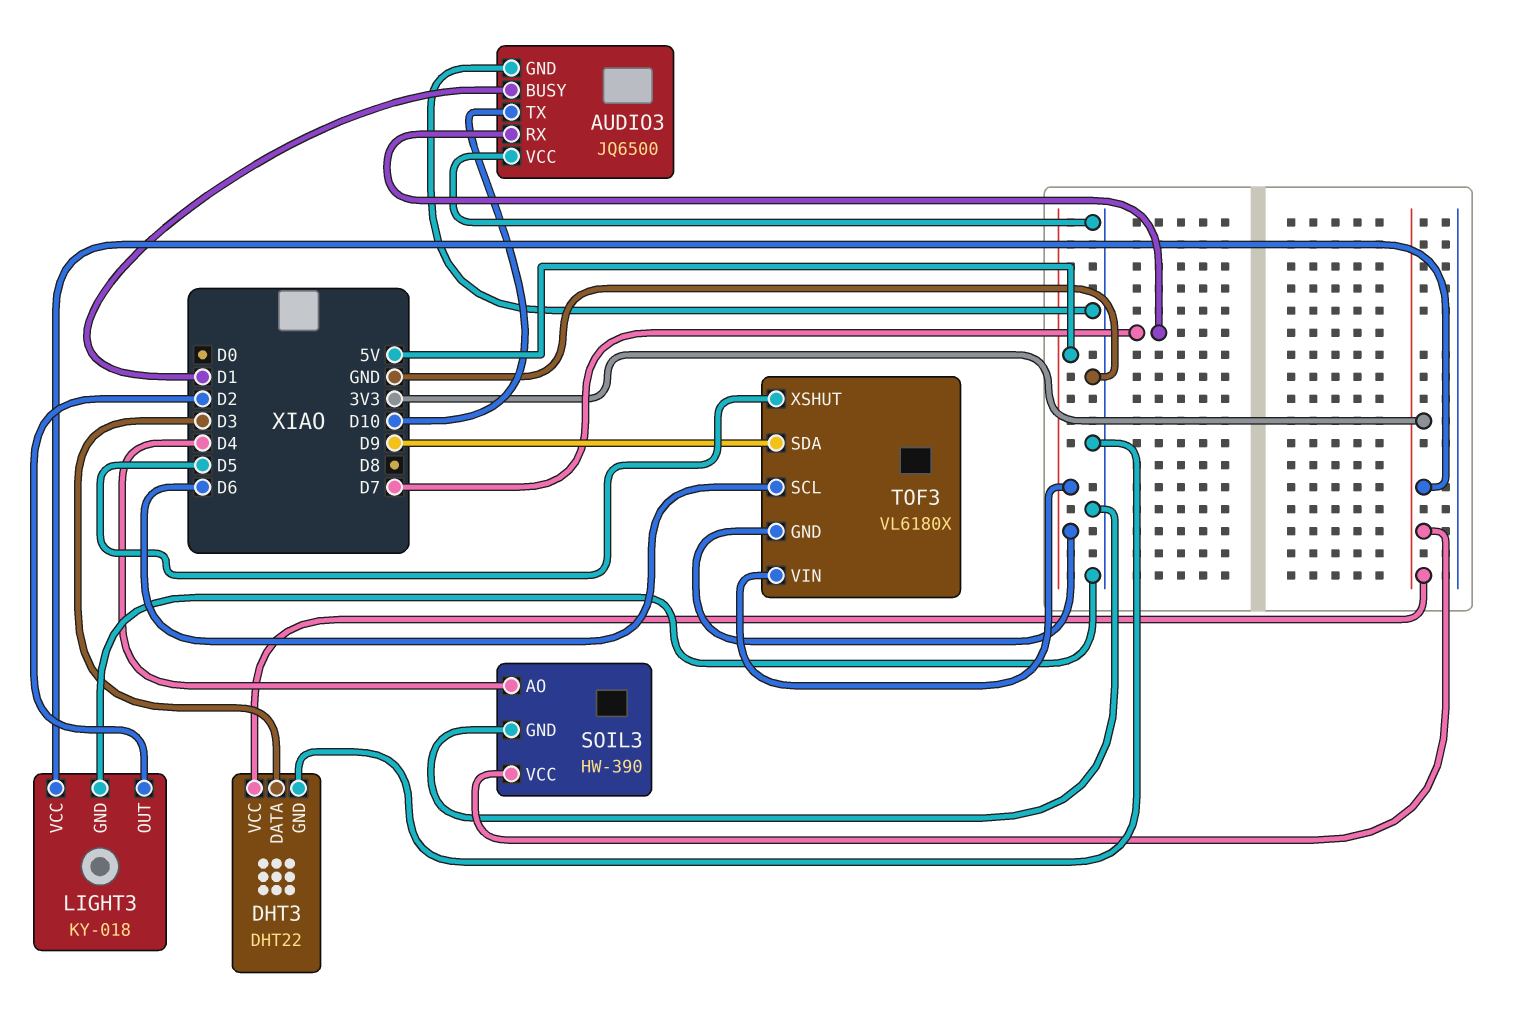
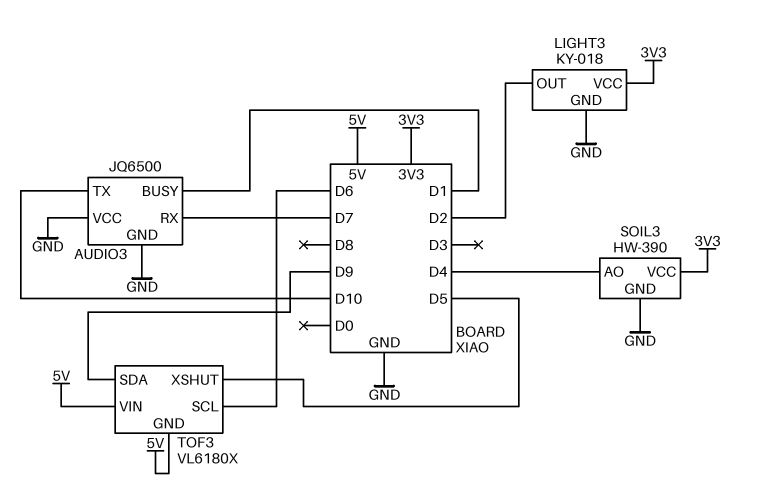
DHT3: DHT22 -> none
DHT3 pin DATA: D3 -> none
DHT3 pin GND: GND -> none
DHT3 pin VCC: 3V3 -> none

